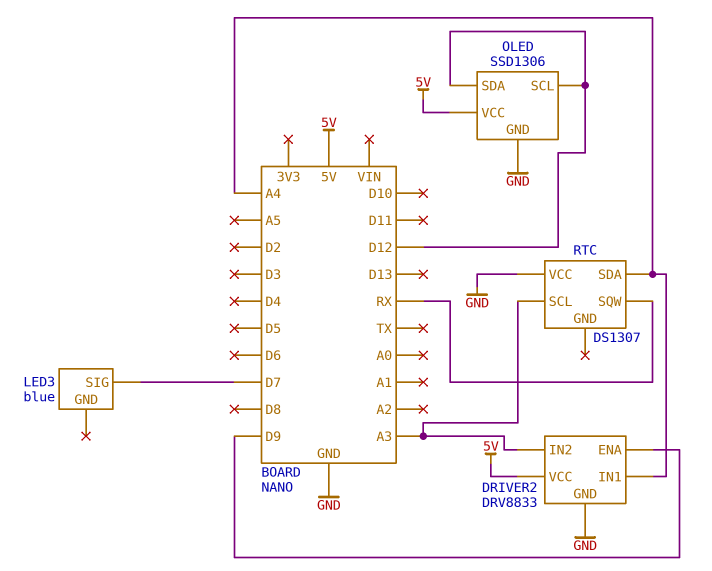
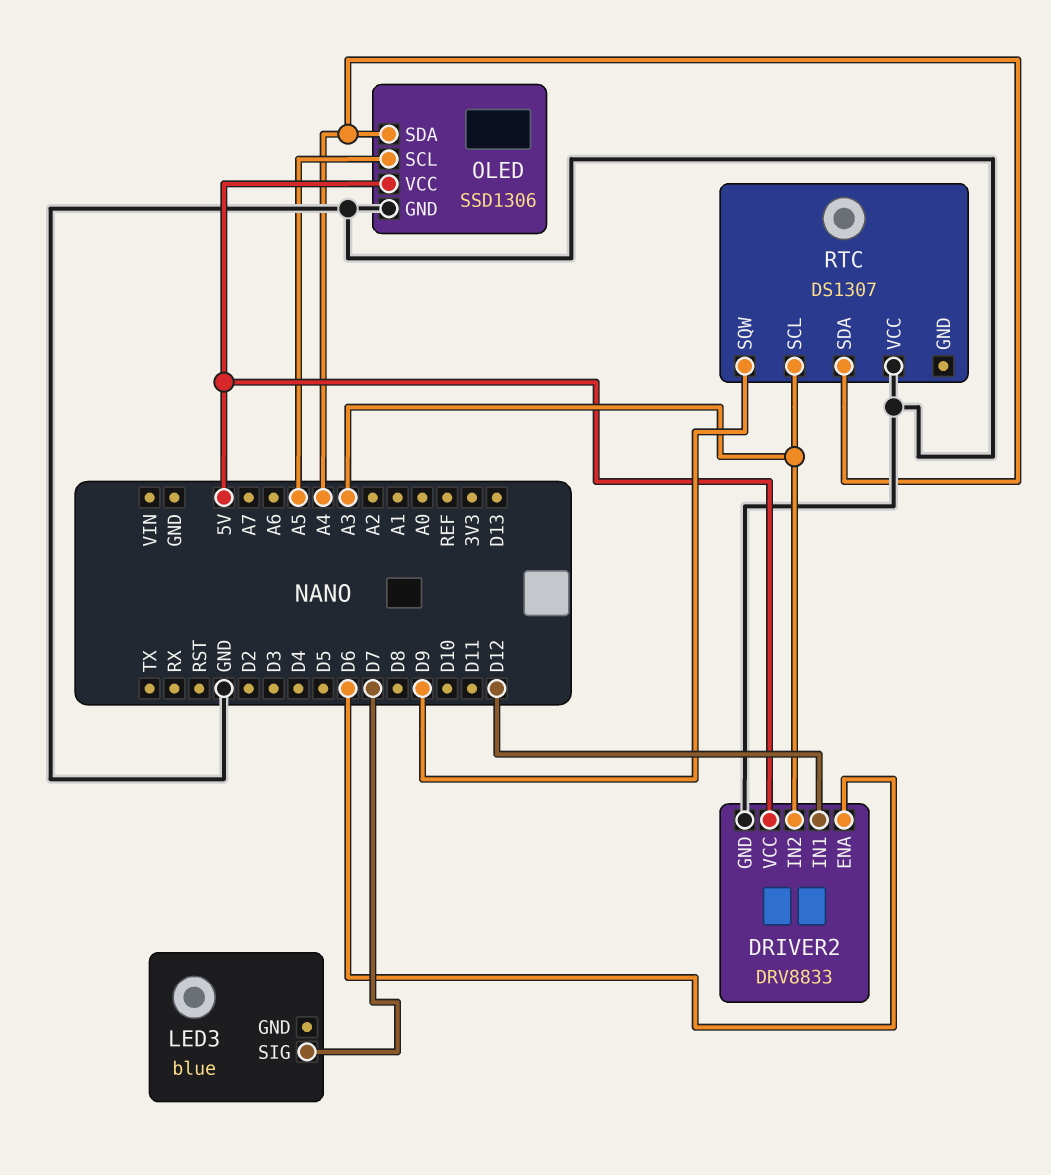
DRIVER2 pin ENA: D9 -> D6
DRIVER2 pin IN1: A4 -> D12
OLED pin SCL: D12 -> A5
OLED pin SDA: D12 -> A4
RTC pin SQW: RX -> D9

